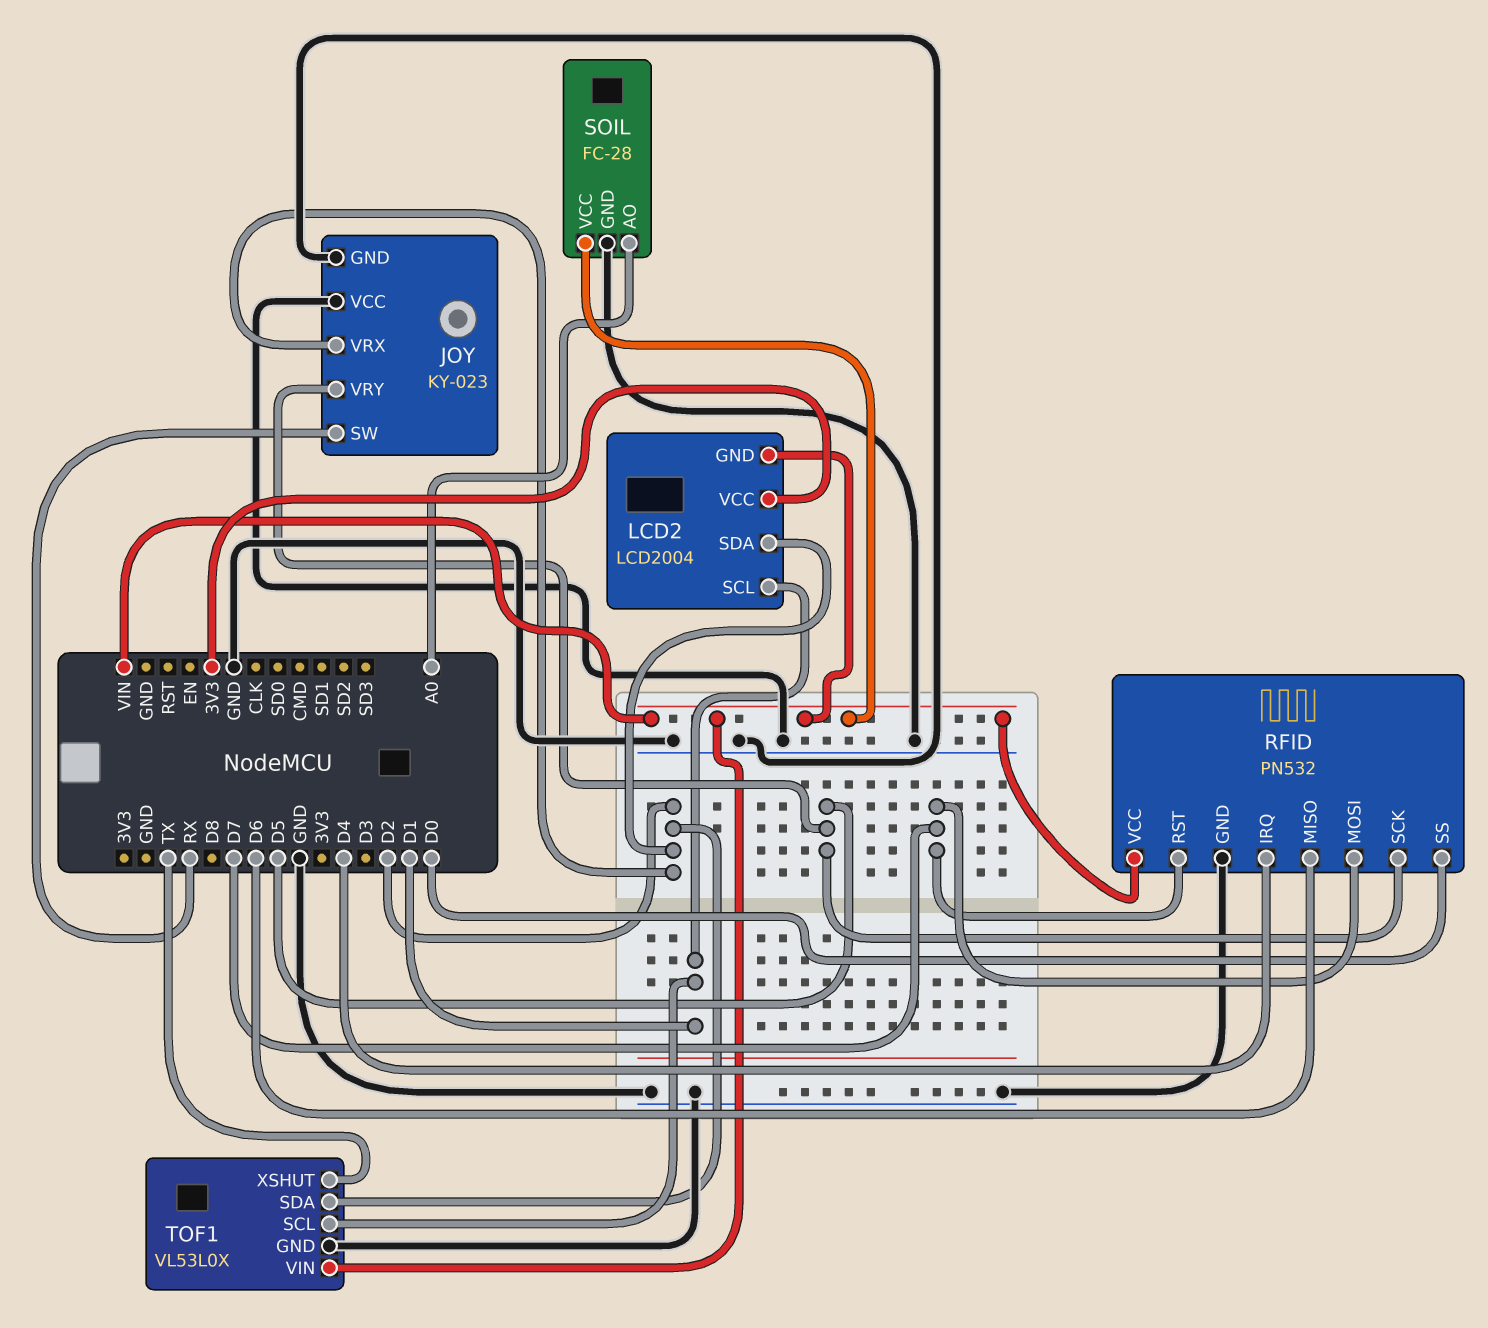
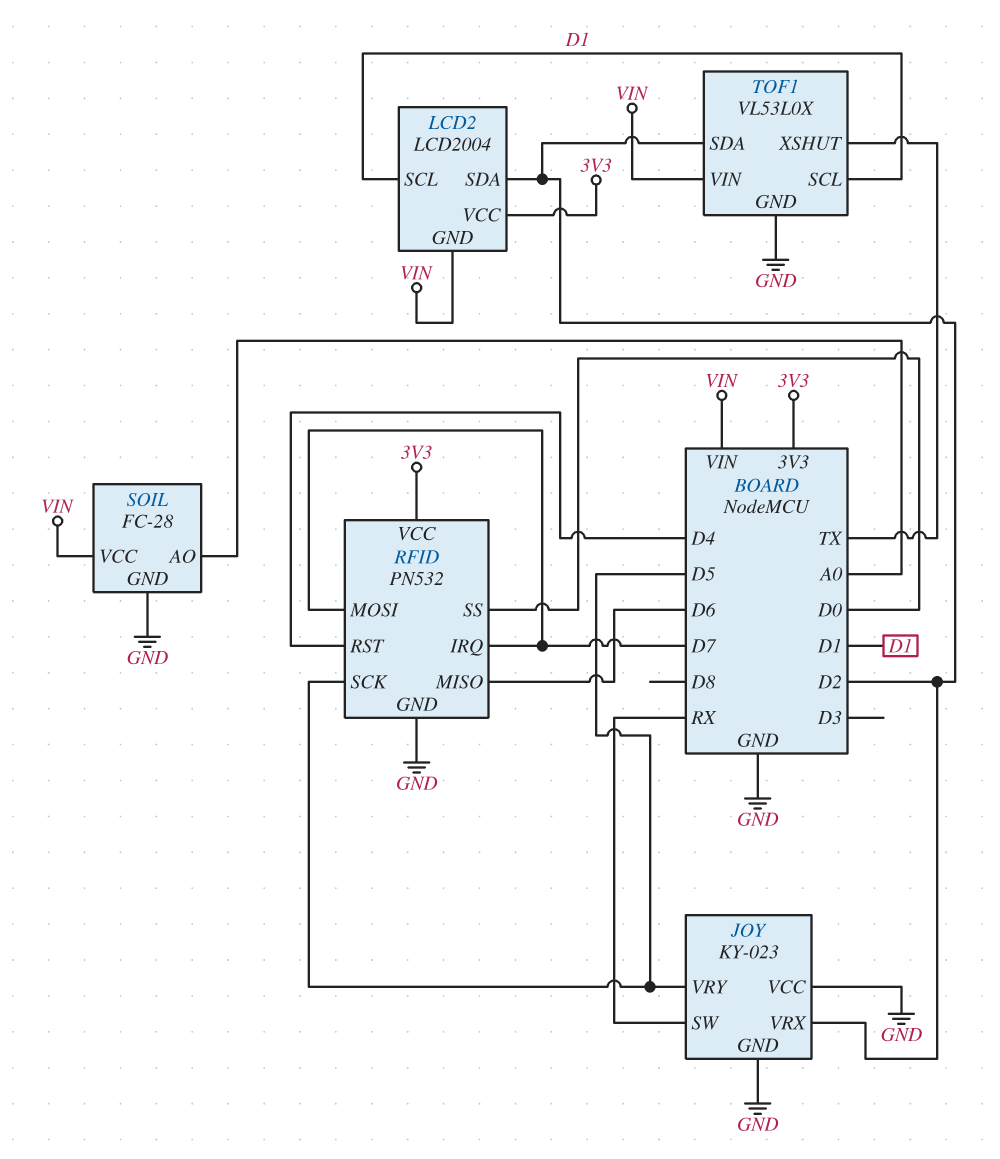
RFID pin IRQ: D4 -> D7
RFID pin RST: D7 -> D4
RFID pin VCC: VIN -> 3V3

